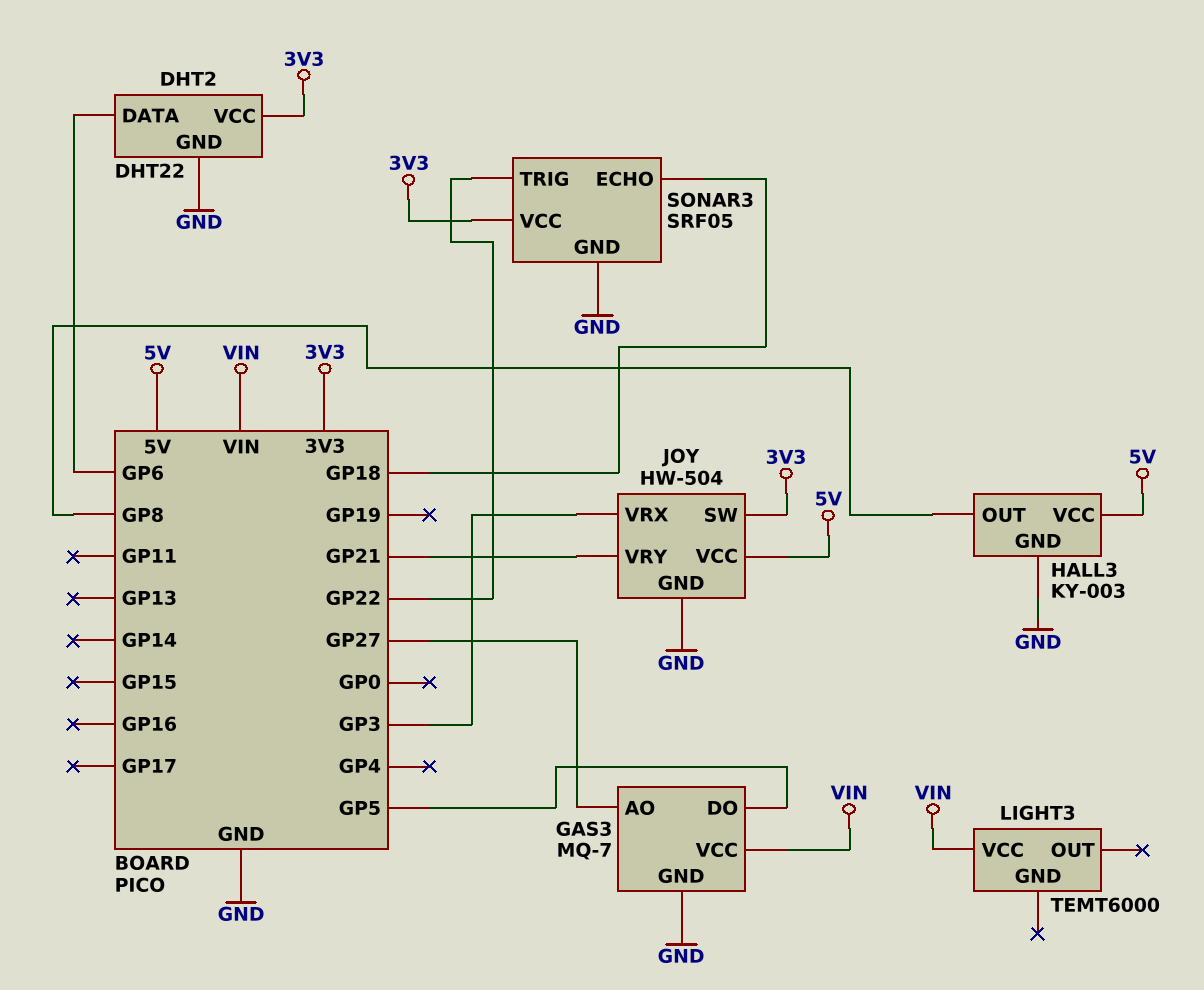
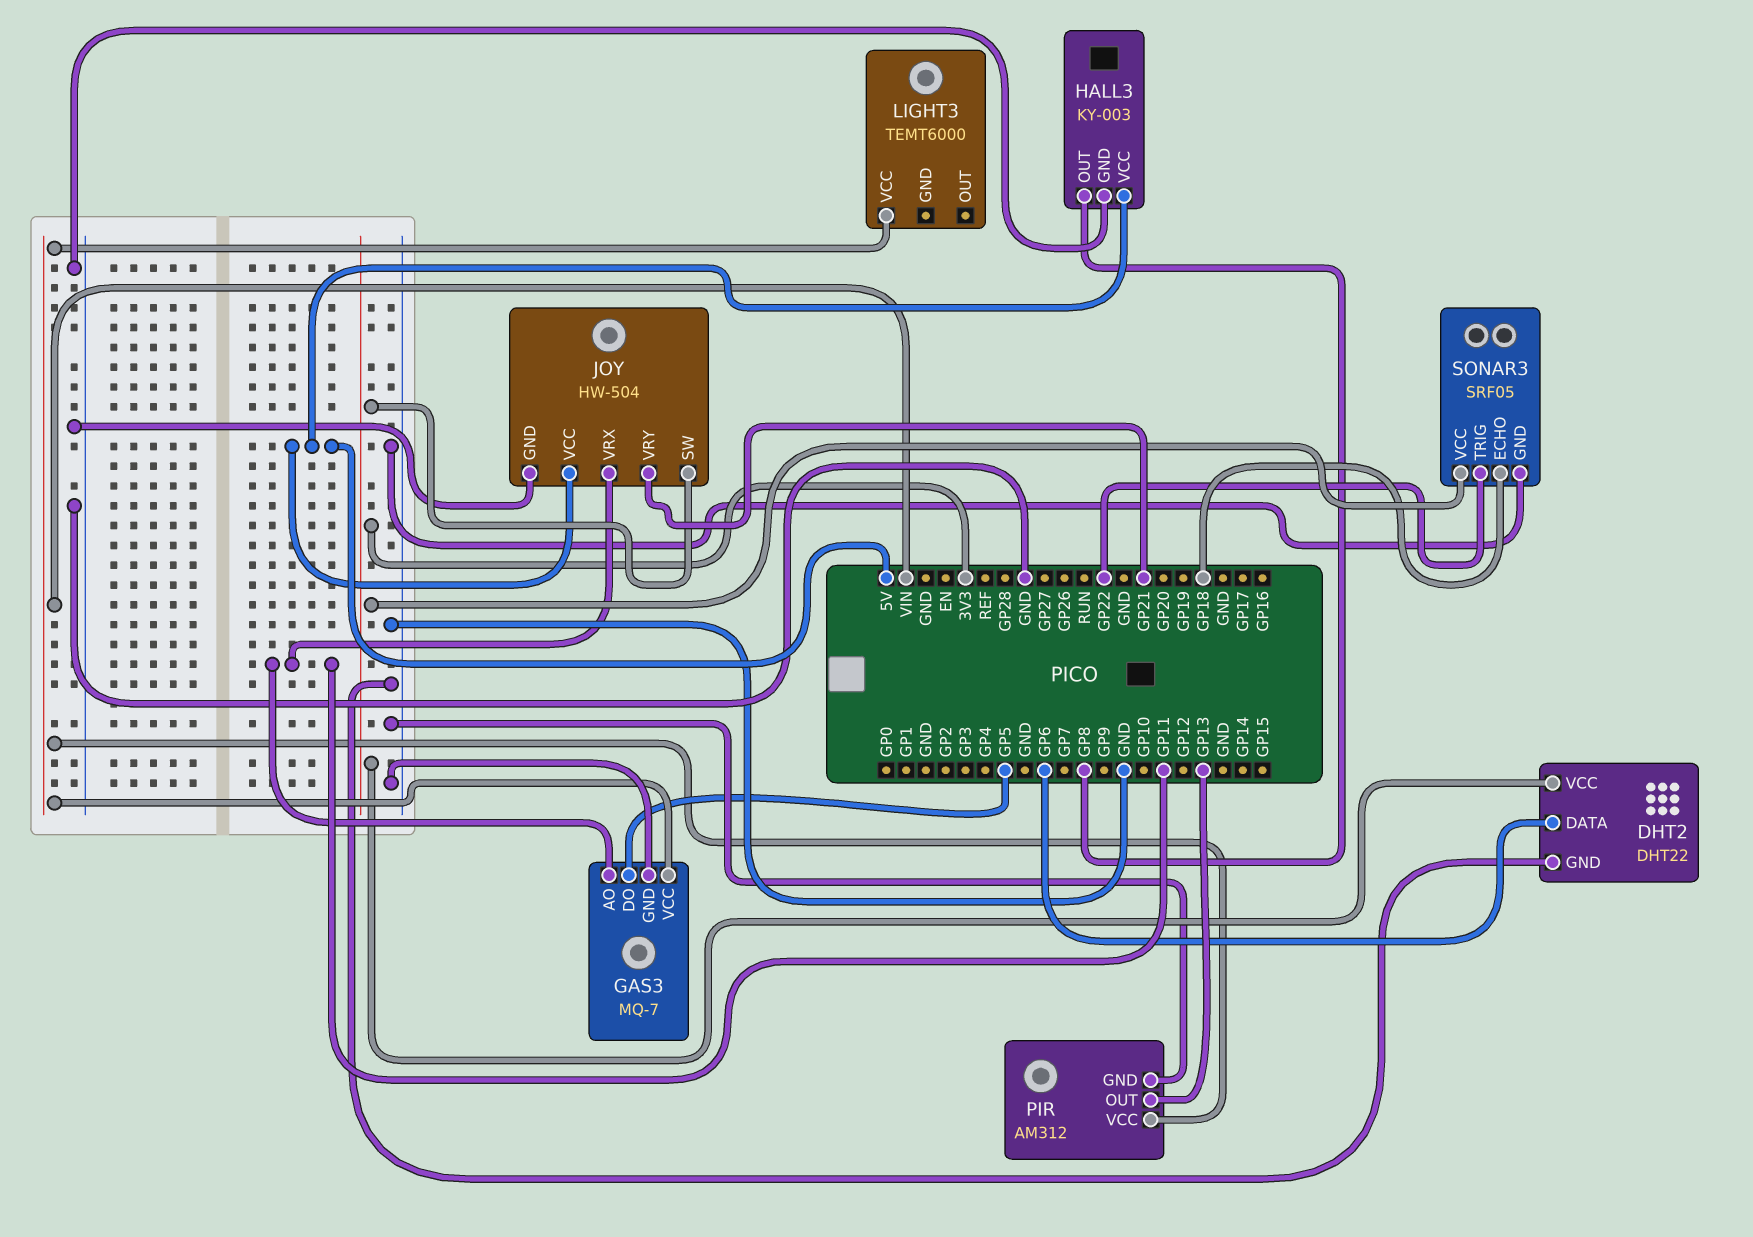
GAS3 pin AO: GP27 -> GP11
JOY pin VRX: GP3 -> GP11
PIR: none -> AM312
PIR pin GND: none -> GND
PIR pin OUT: none -> GP13
PIR pin VCC: none -> VIN

